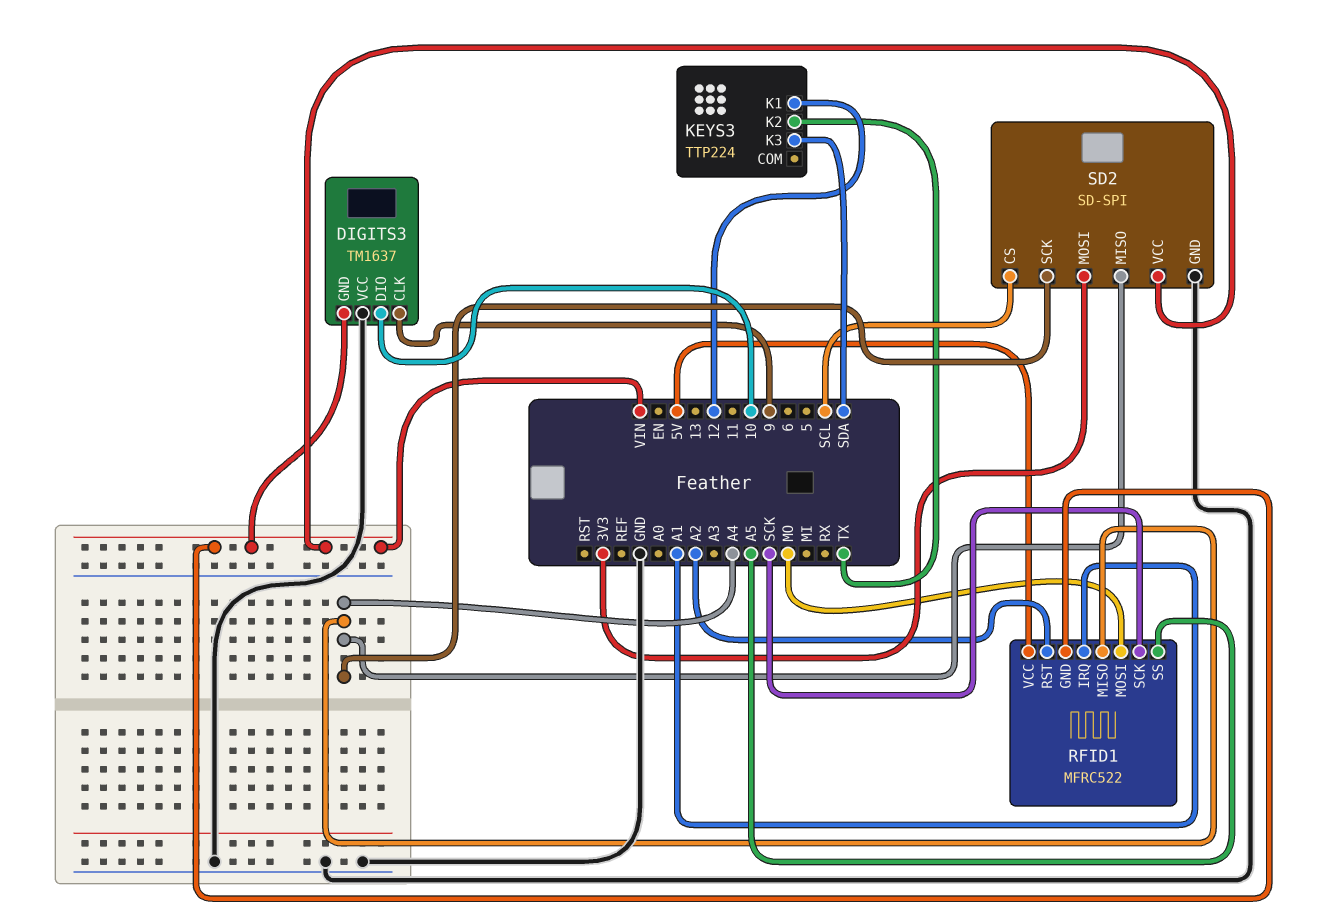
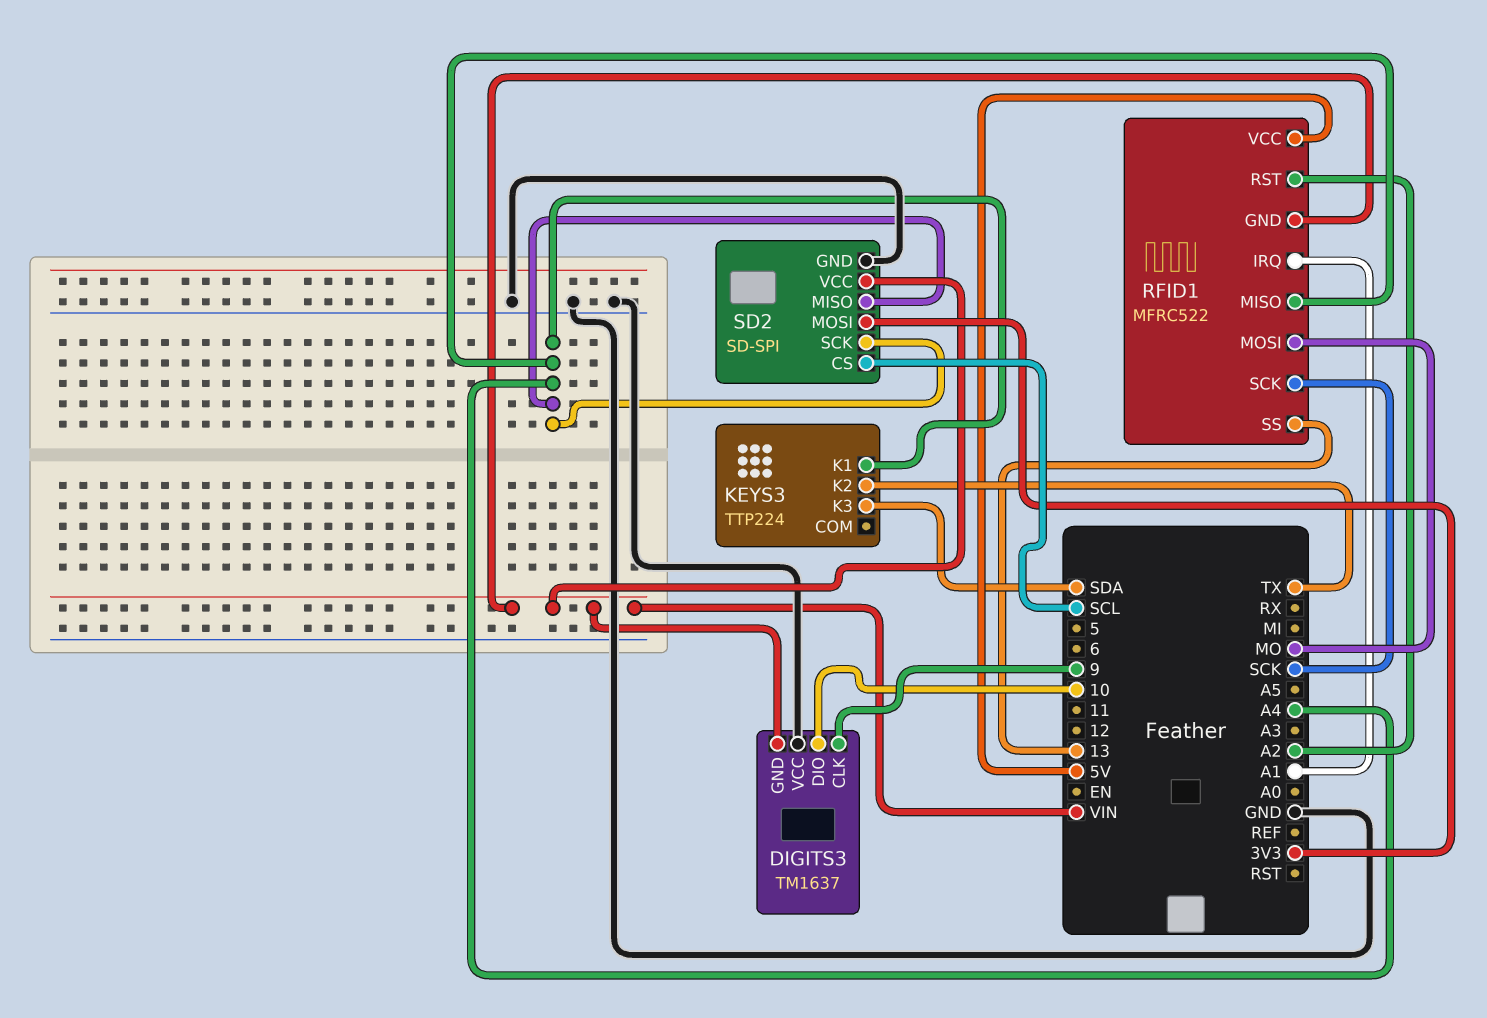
KEYS3 pin K1: 12 -> A4
RFID1 pin SS: A5 -> 13

